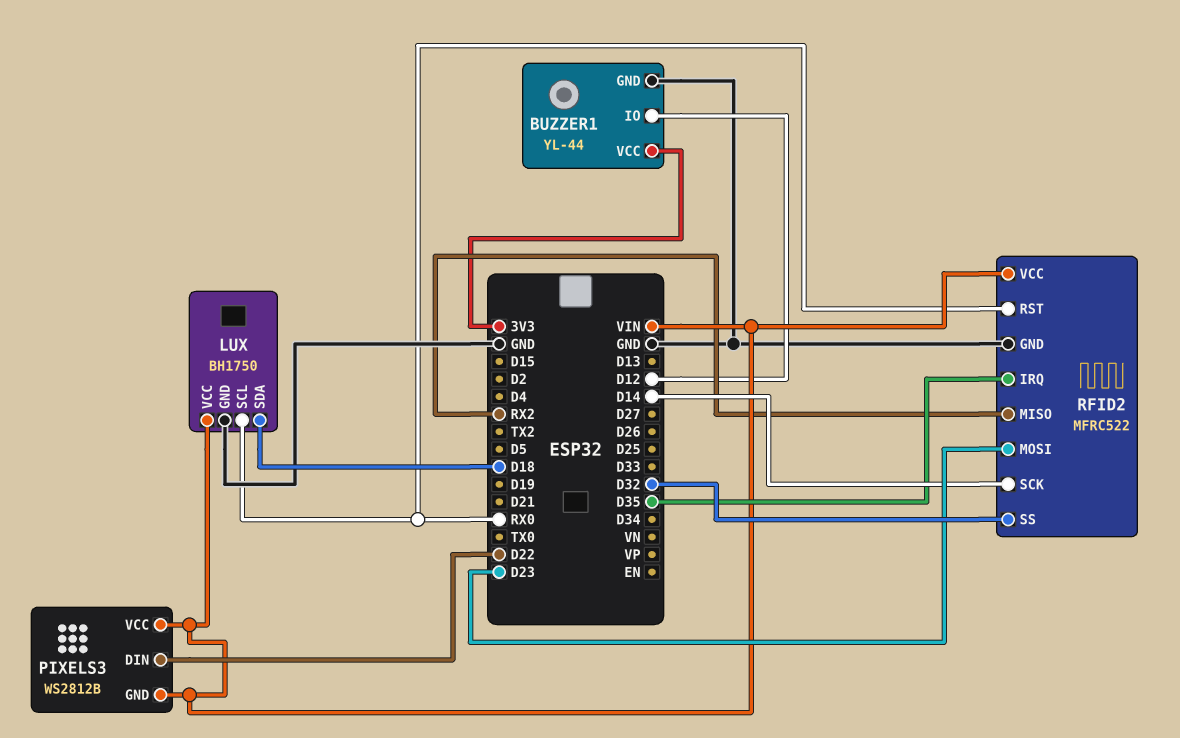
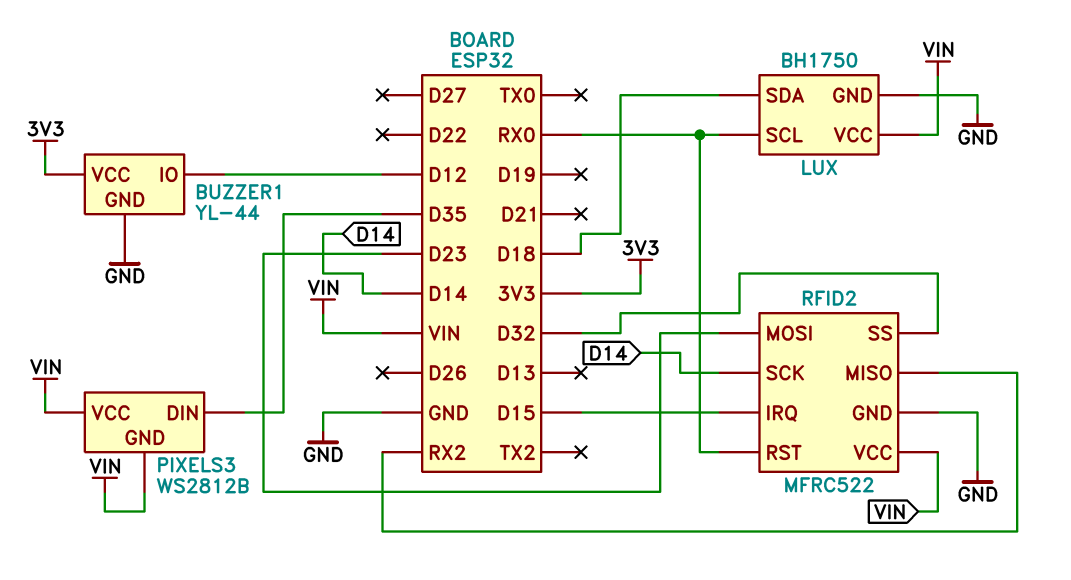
PIXELS3 pin DIN: D22 -> D35
RFID2 pin IRQ: D35 -> D15

